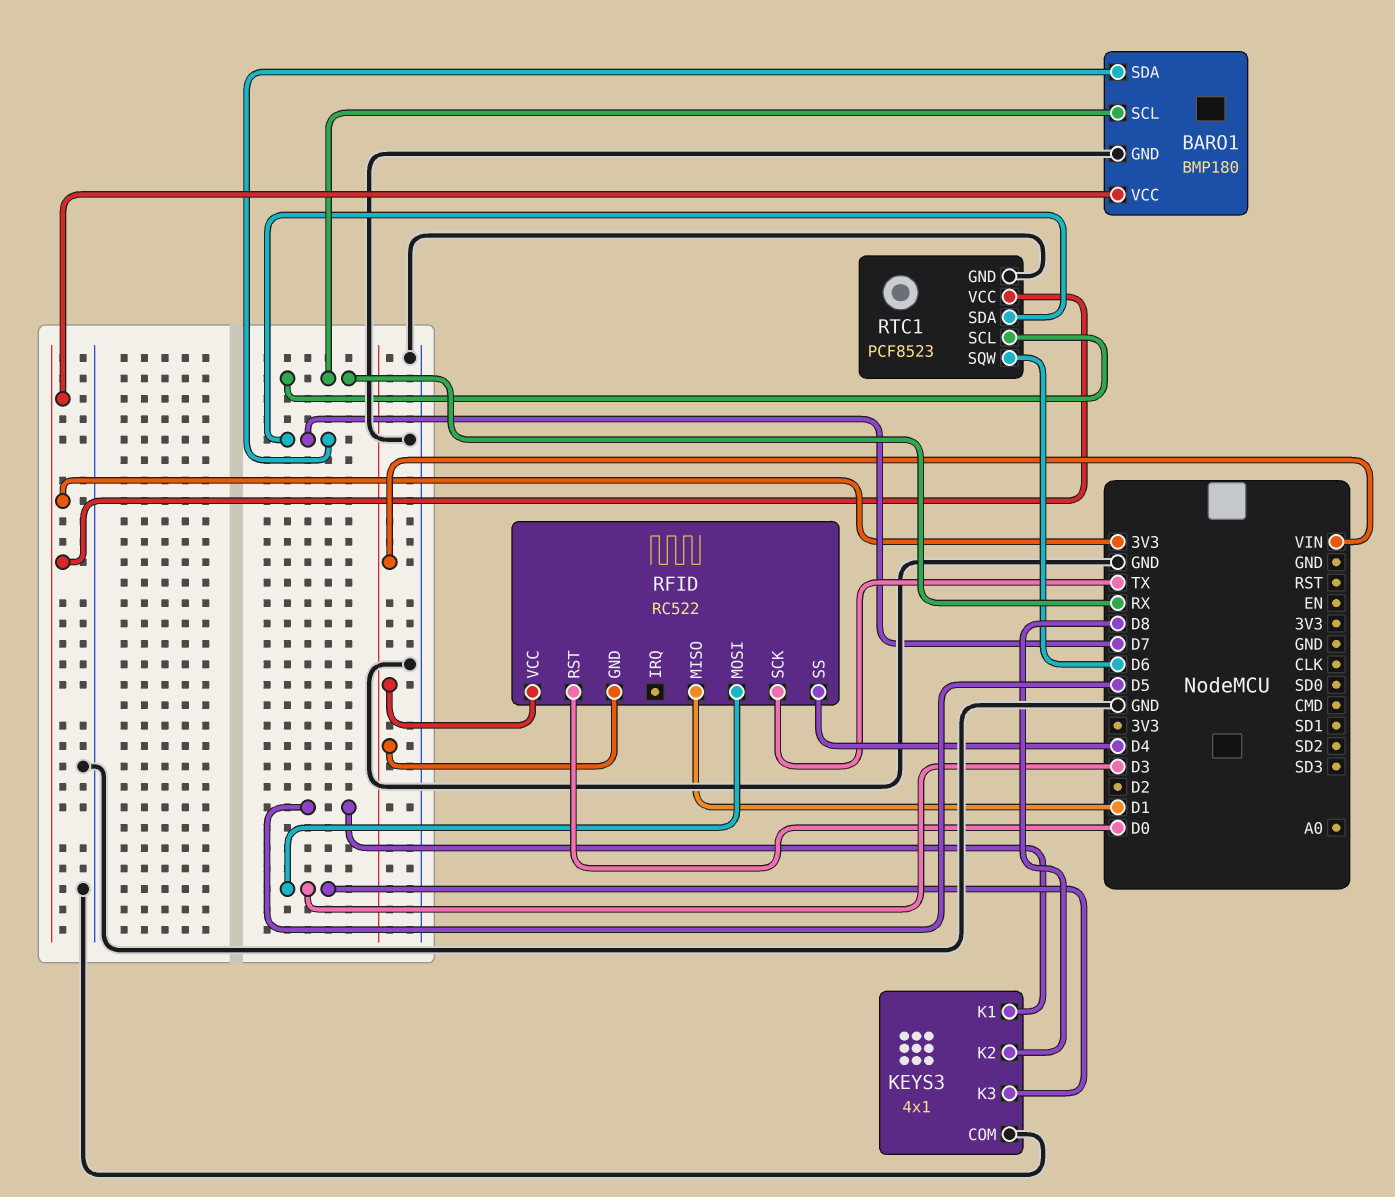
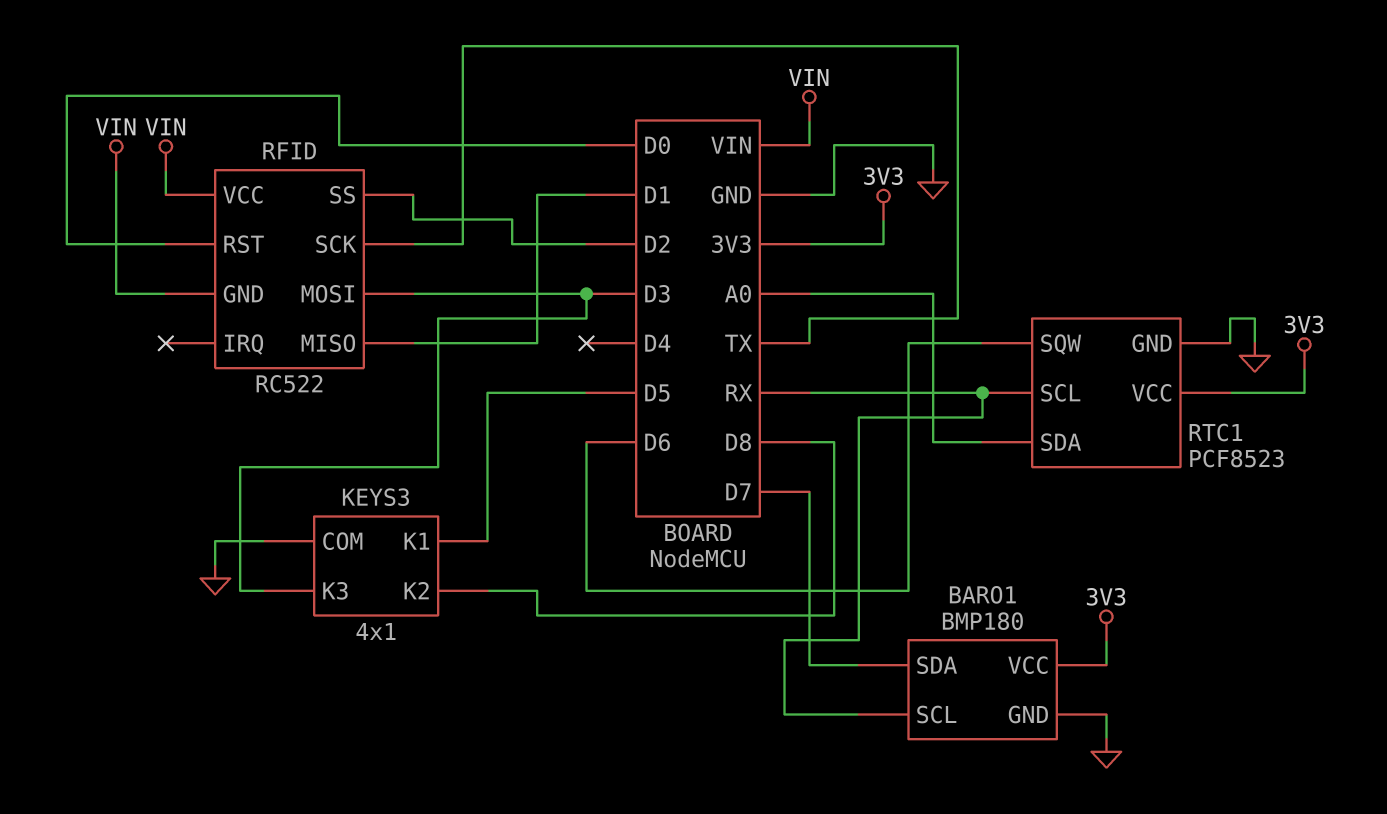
RFID pin SS: D4 -> D2
RTC1 pin SDA: D7 -> A0

